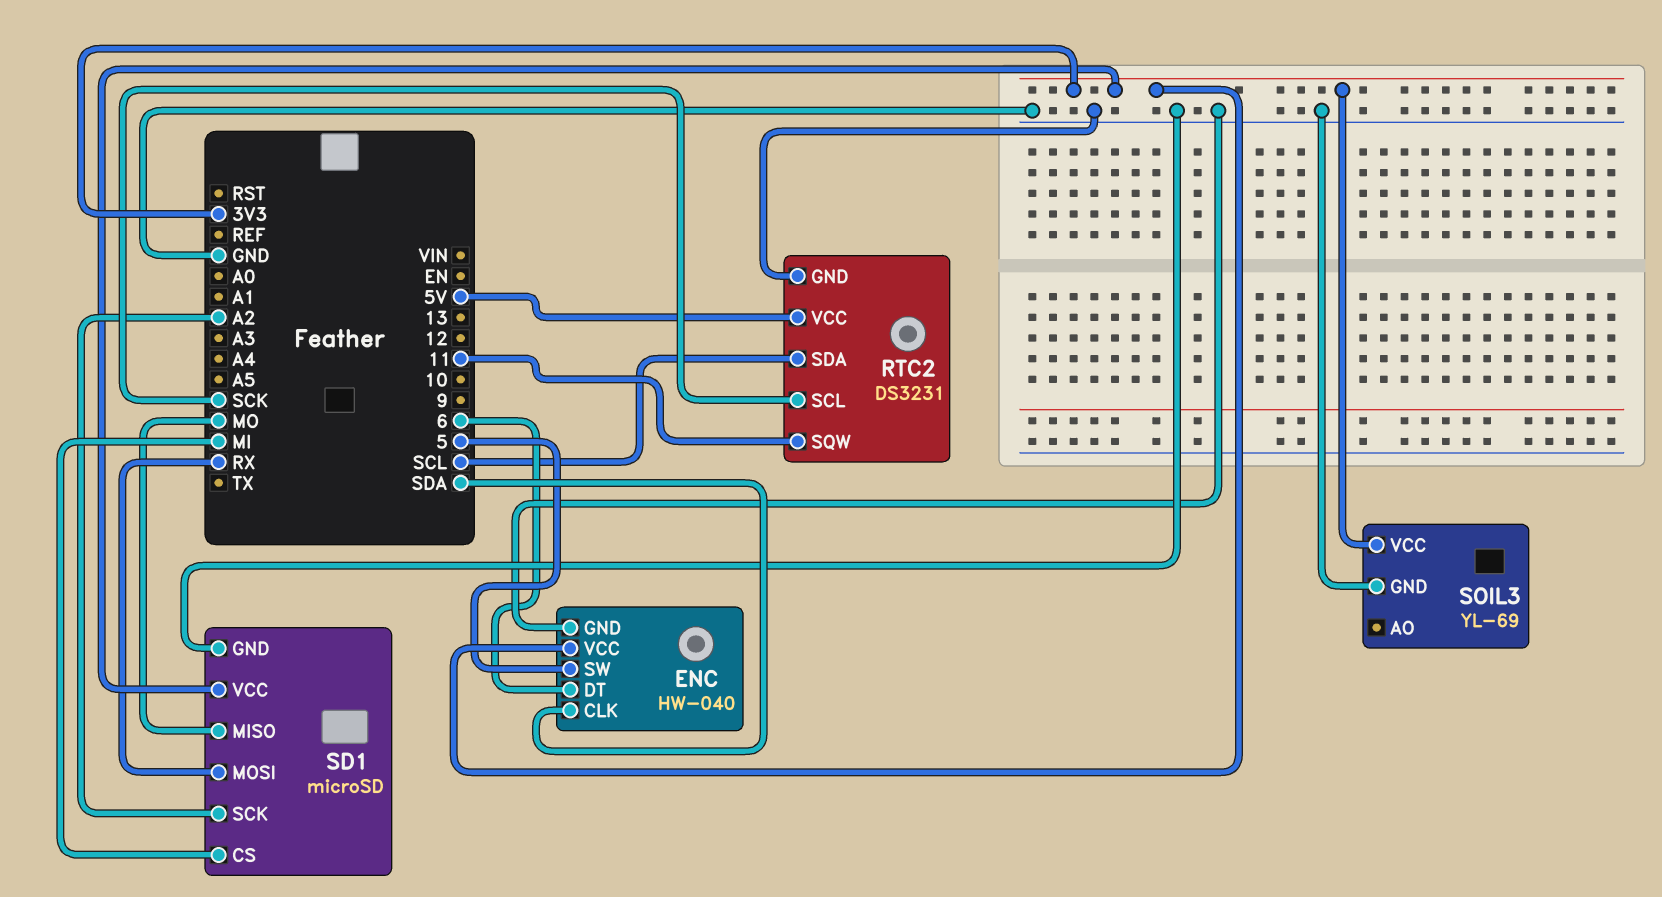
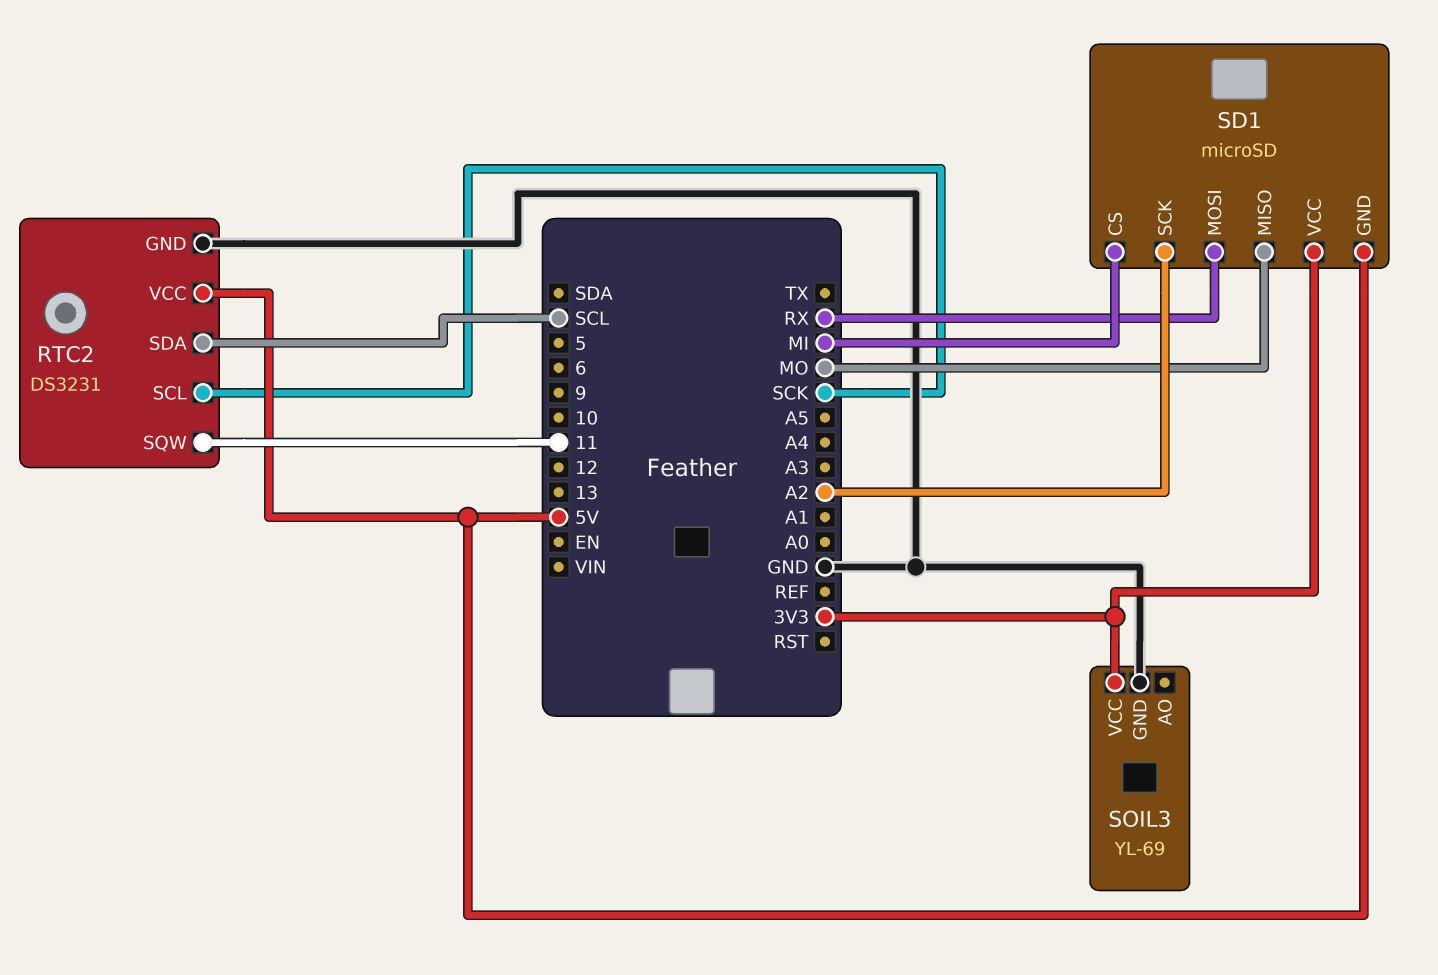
ENC: HW-040 -> none
ENC pin CLK: SDA -> none
ENC pin DT: 6 -> none
ENC pin GND: GND -> none
ENC pin SW: 5 -> none
ENC pin VCC: 3V3 -> none
SD1 pin GND: GND -> 5V

